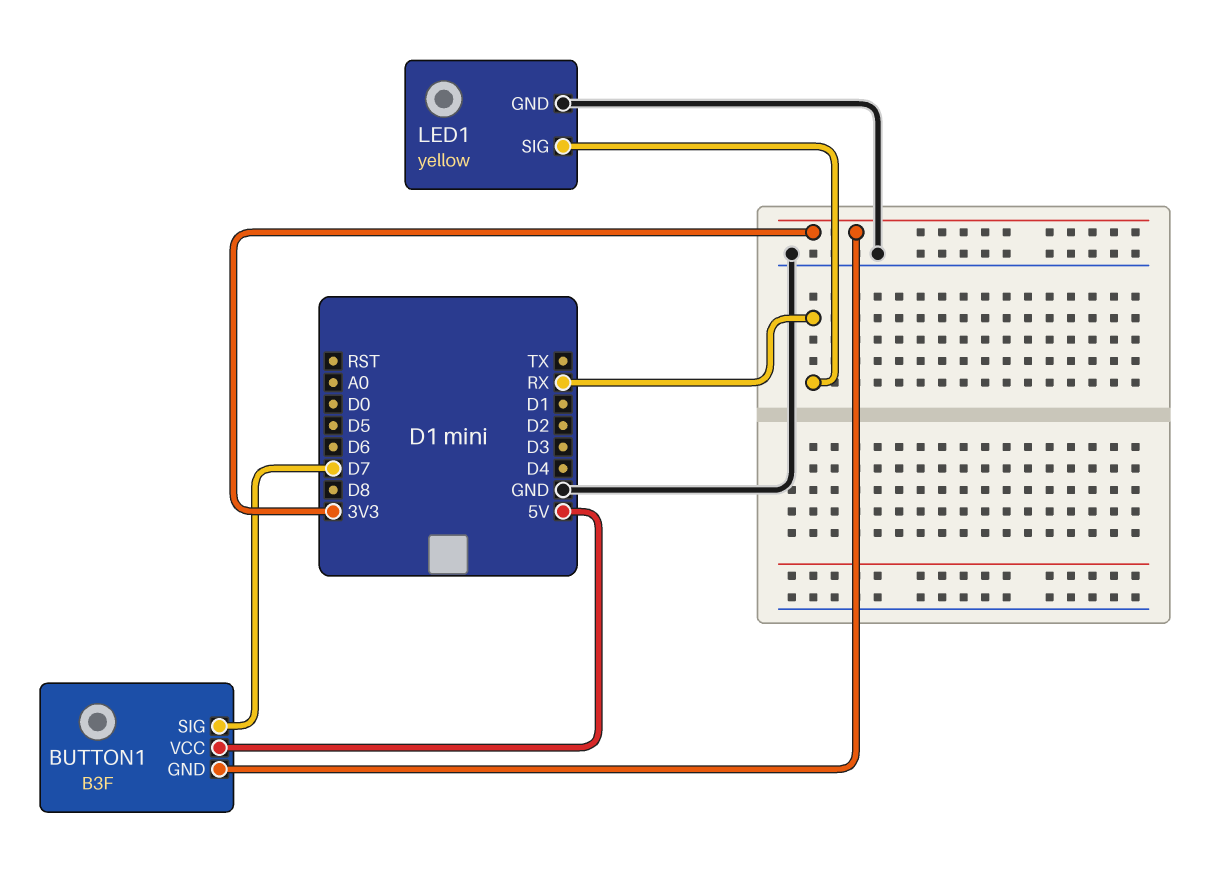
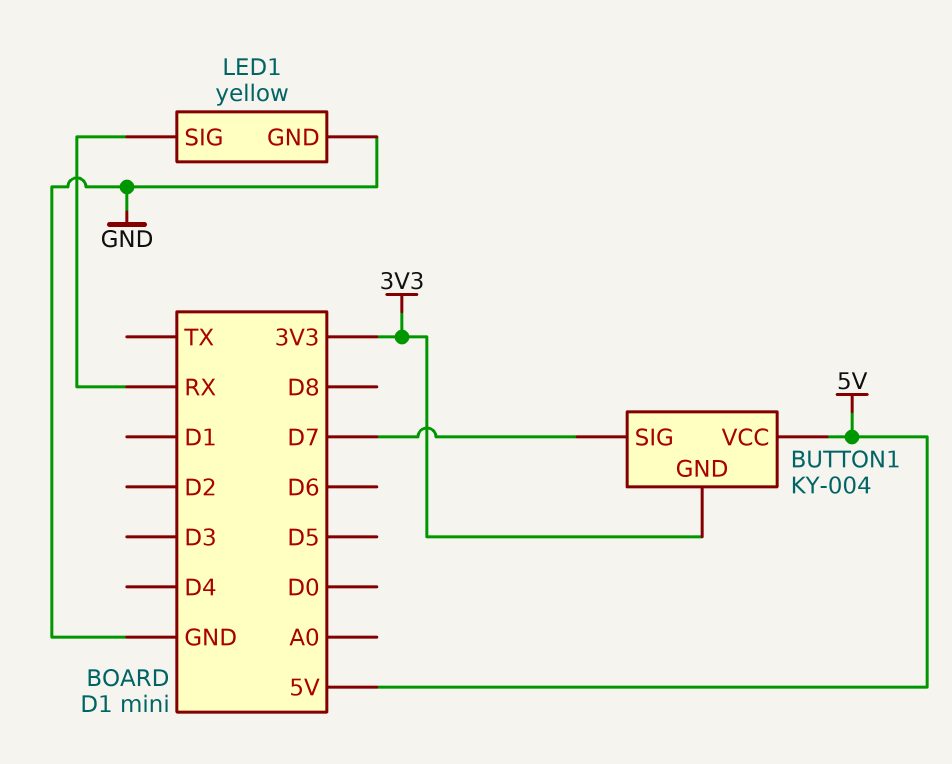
BUTTON1: B3F -> KY-004

